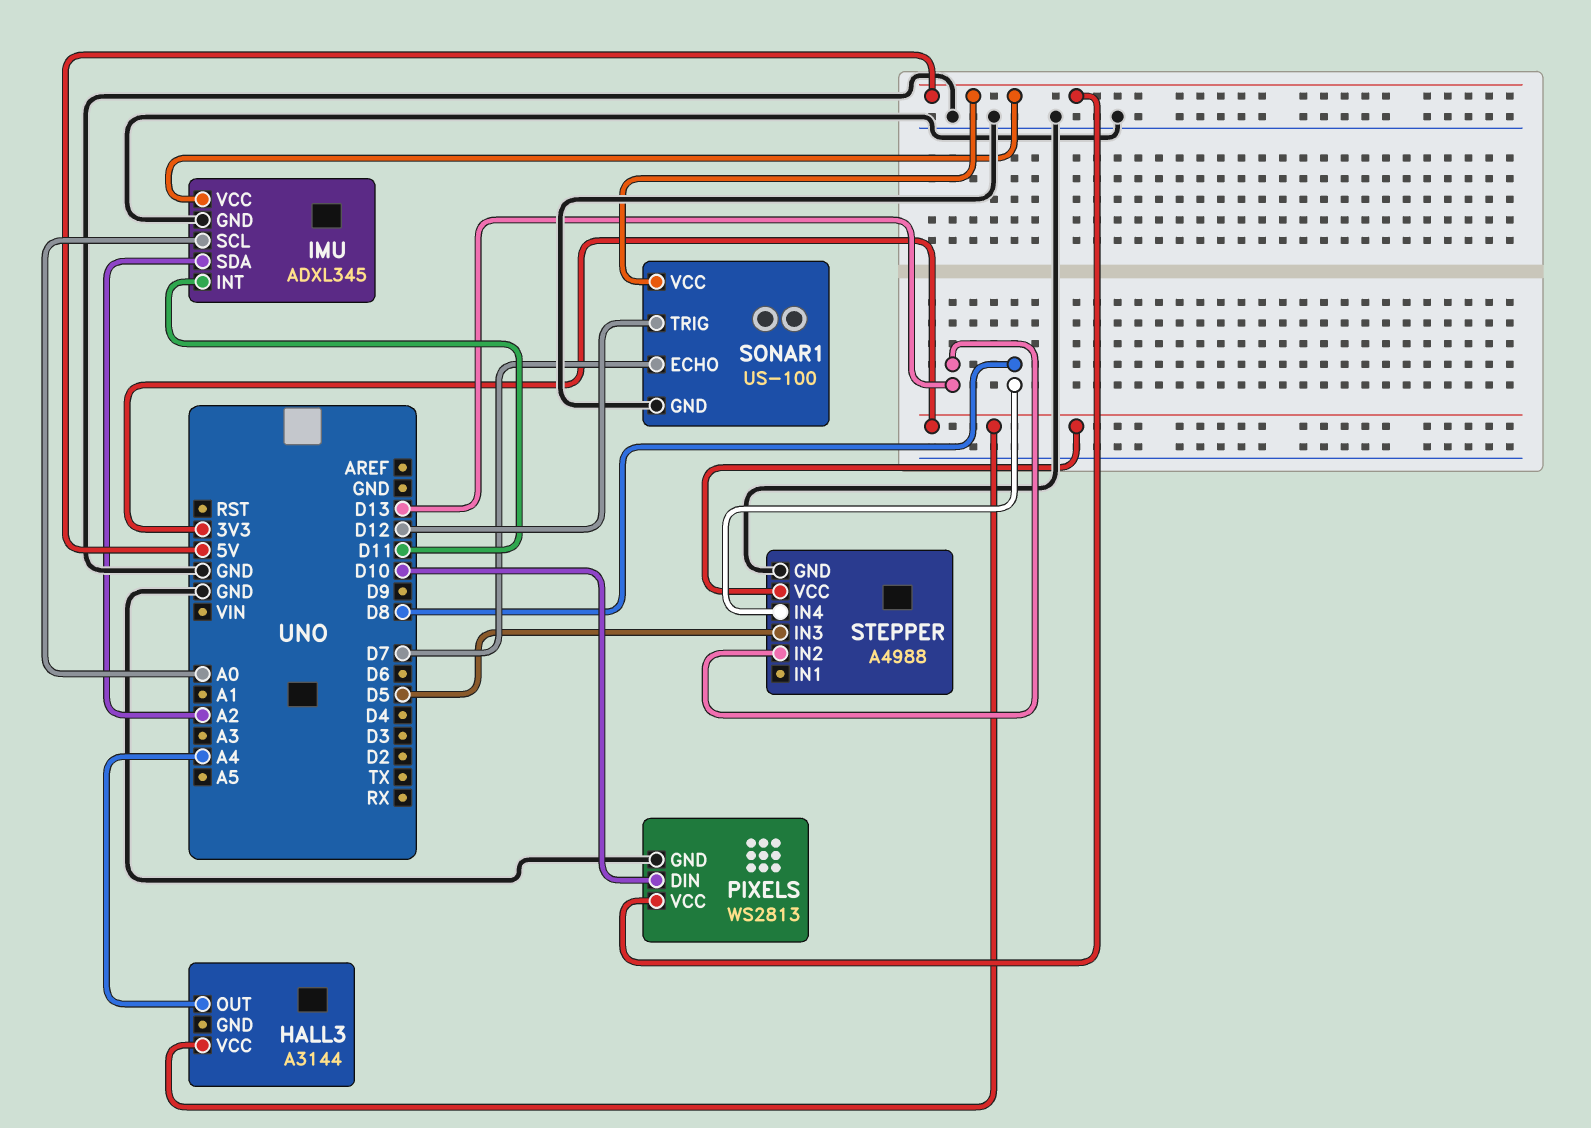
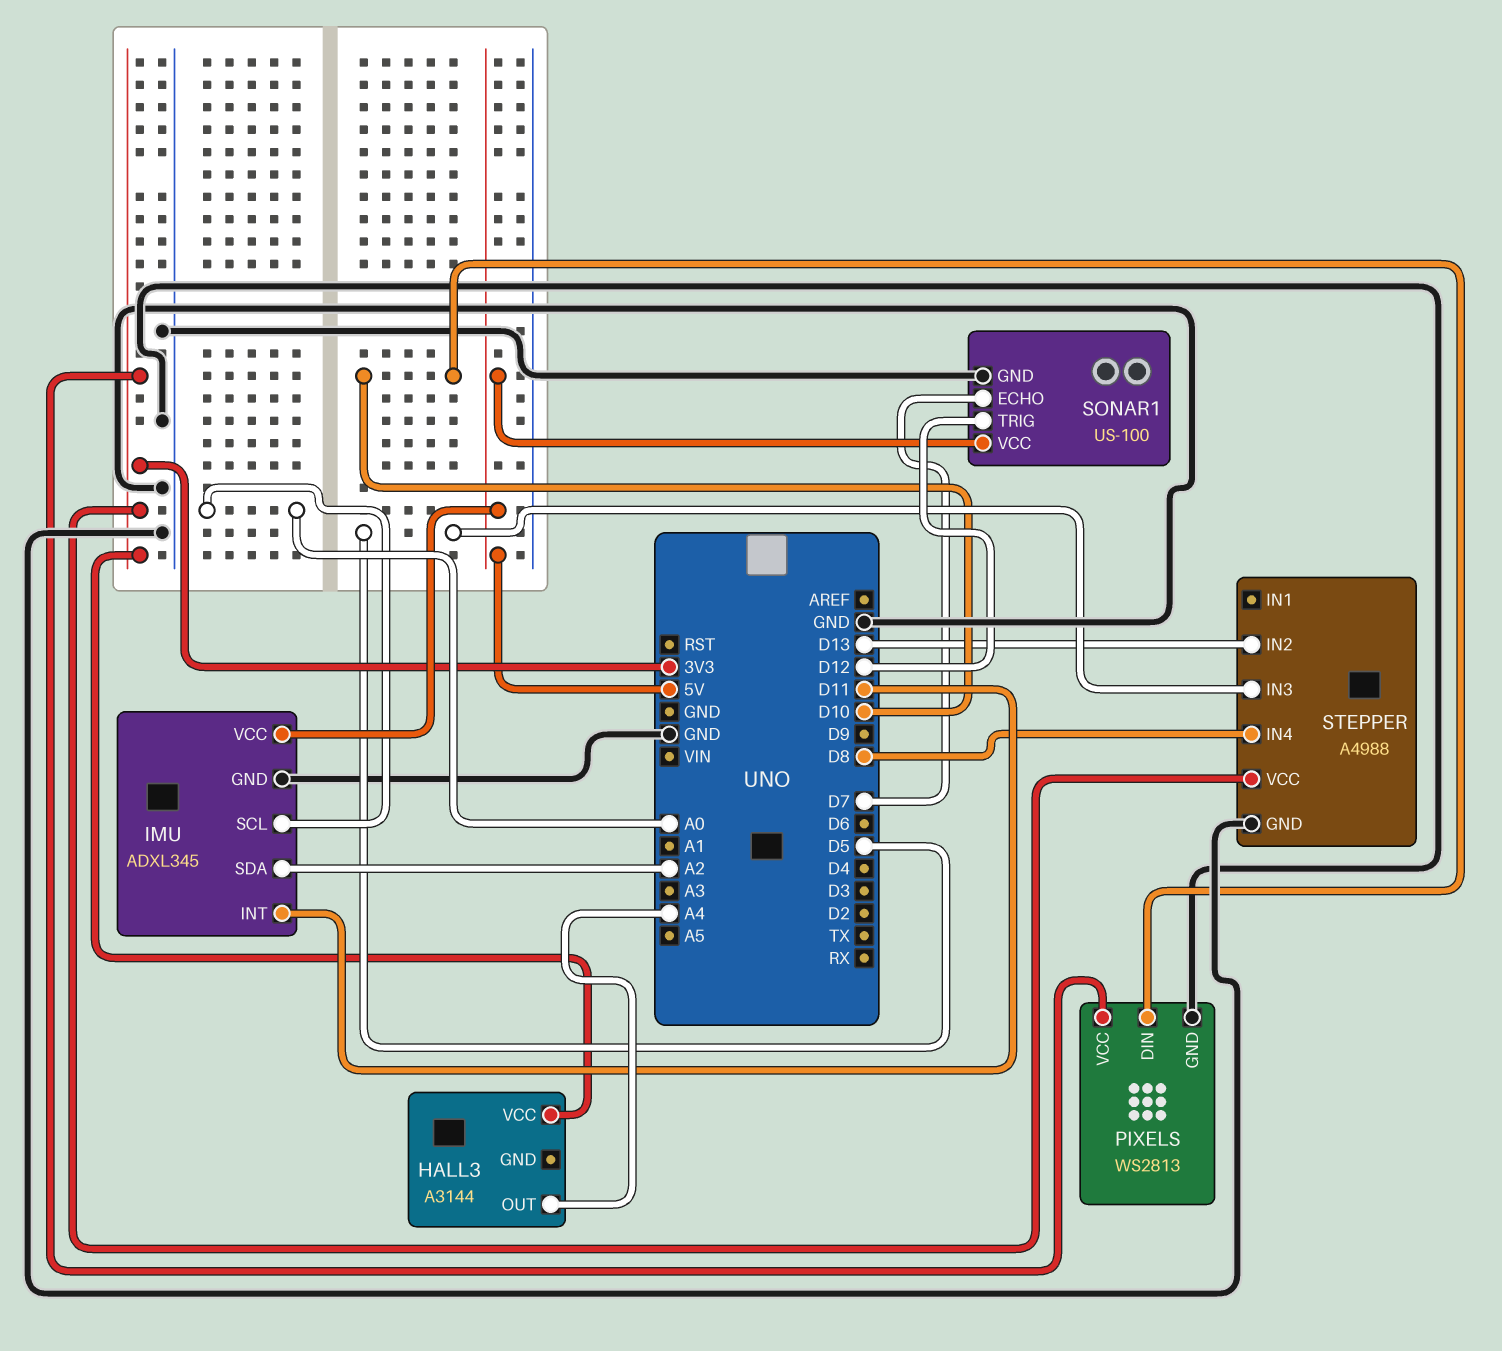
PIXELS pin VCC: 5V -> 3V3

